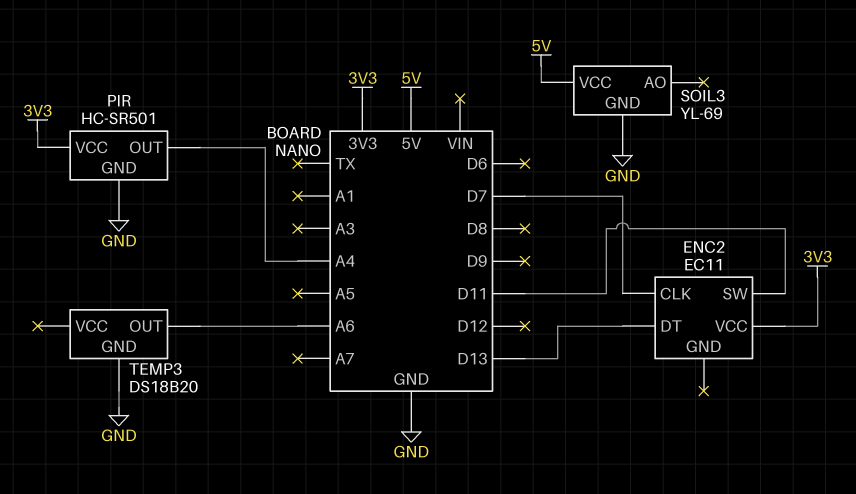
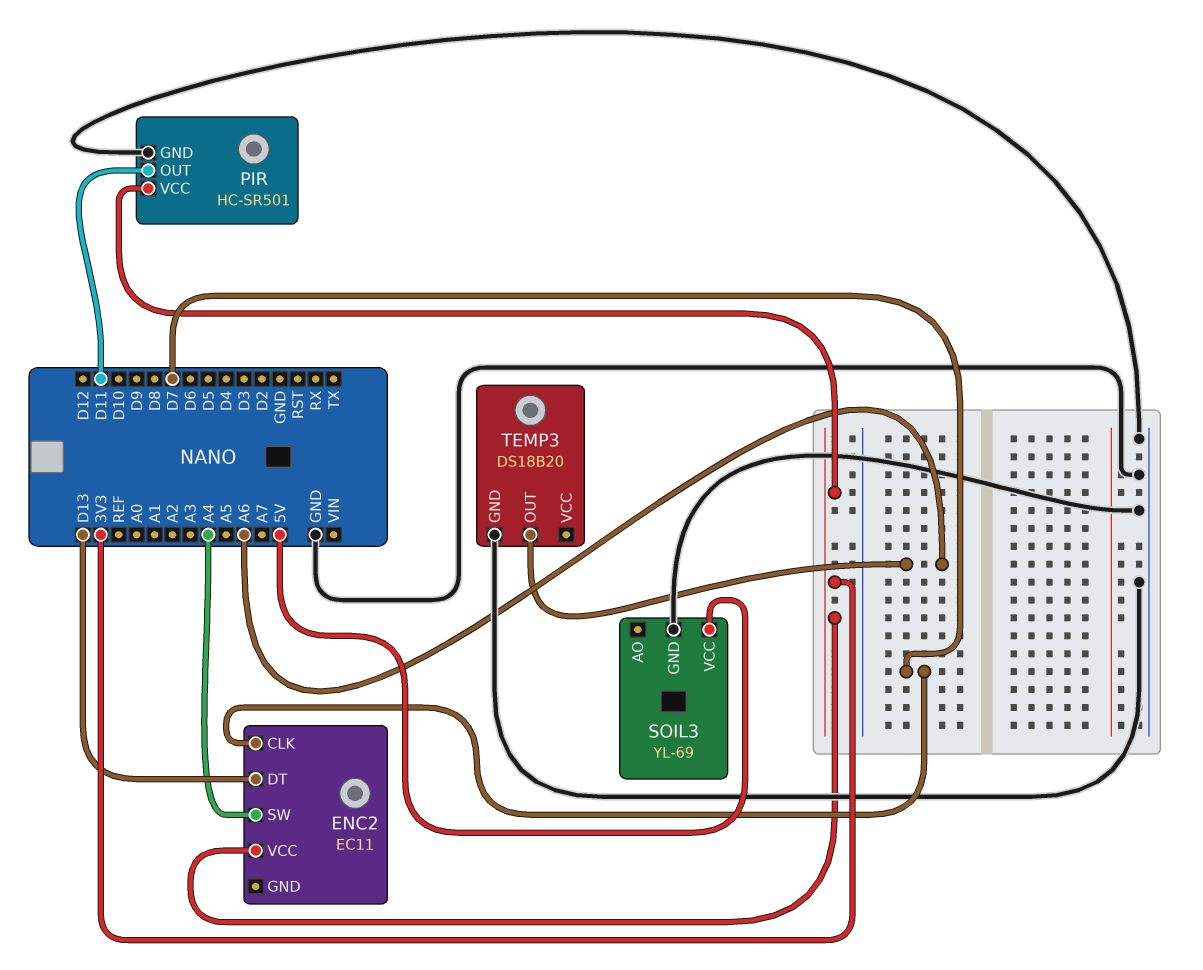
ENC2 pin SW: D11 -> A4
PIR pin OUT: A4 -> D11

